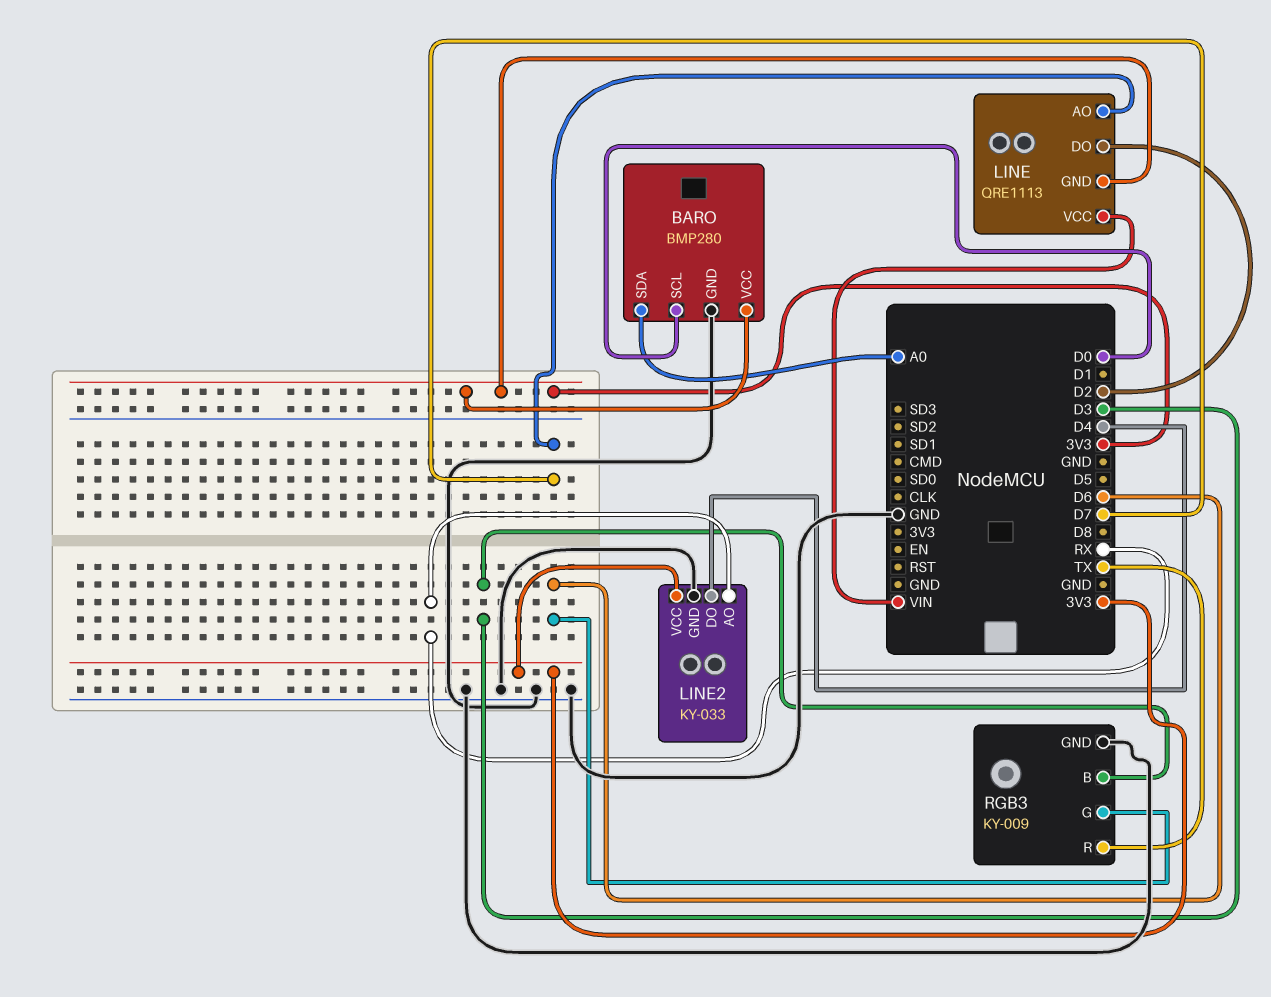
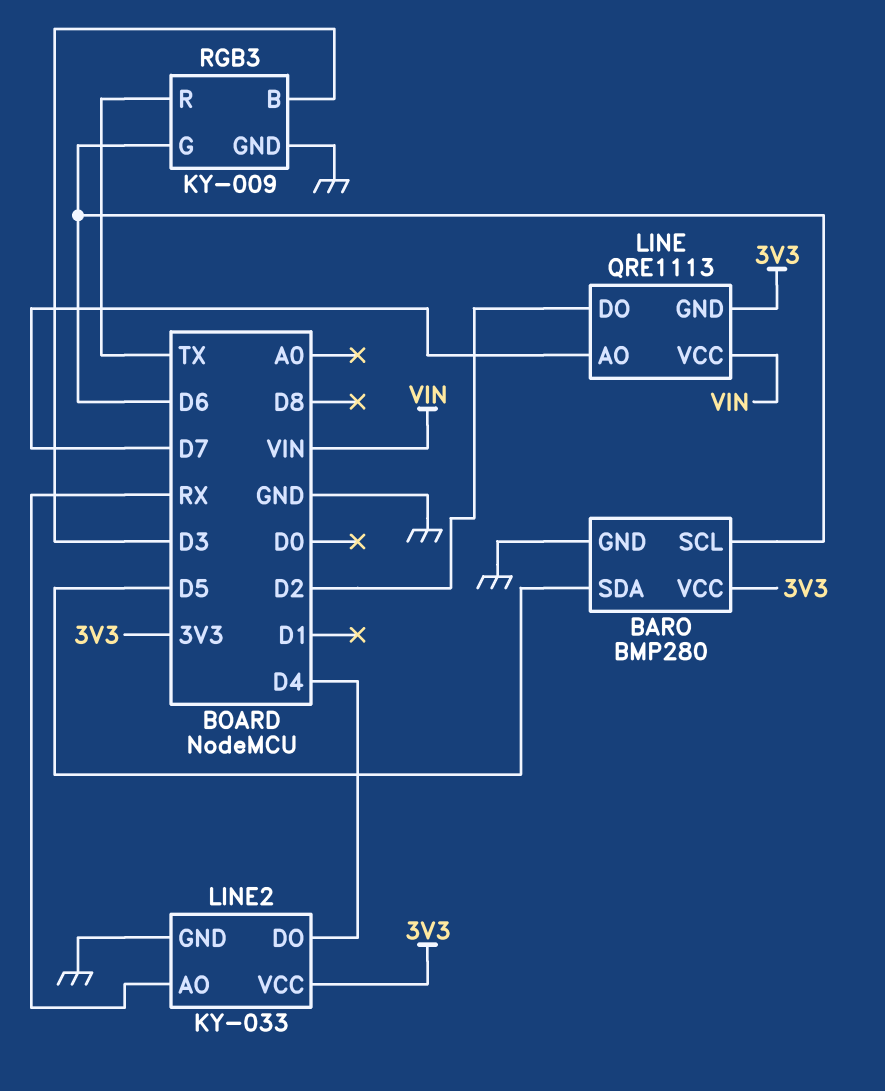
BARO pin SCL: D0 -> D6
BARO pin SDA: A0 -> D5

